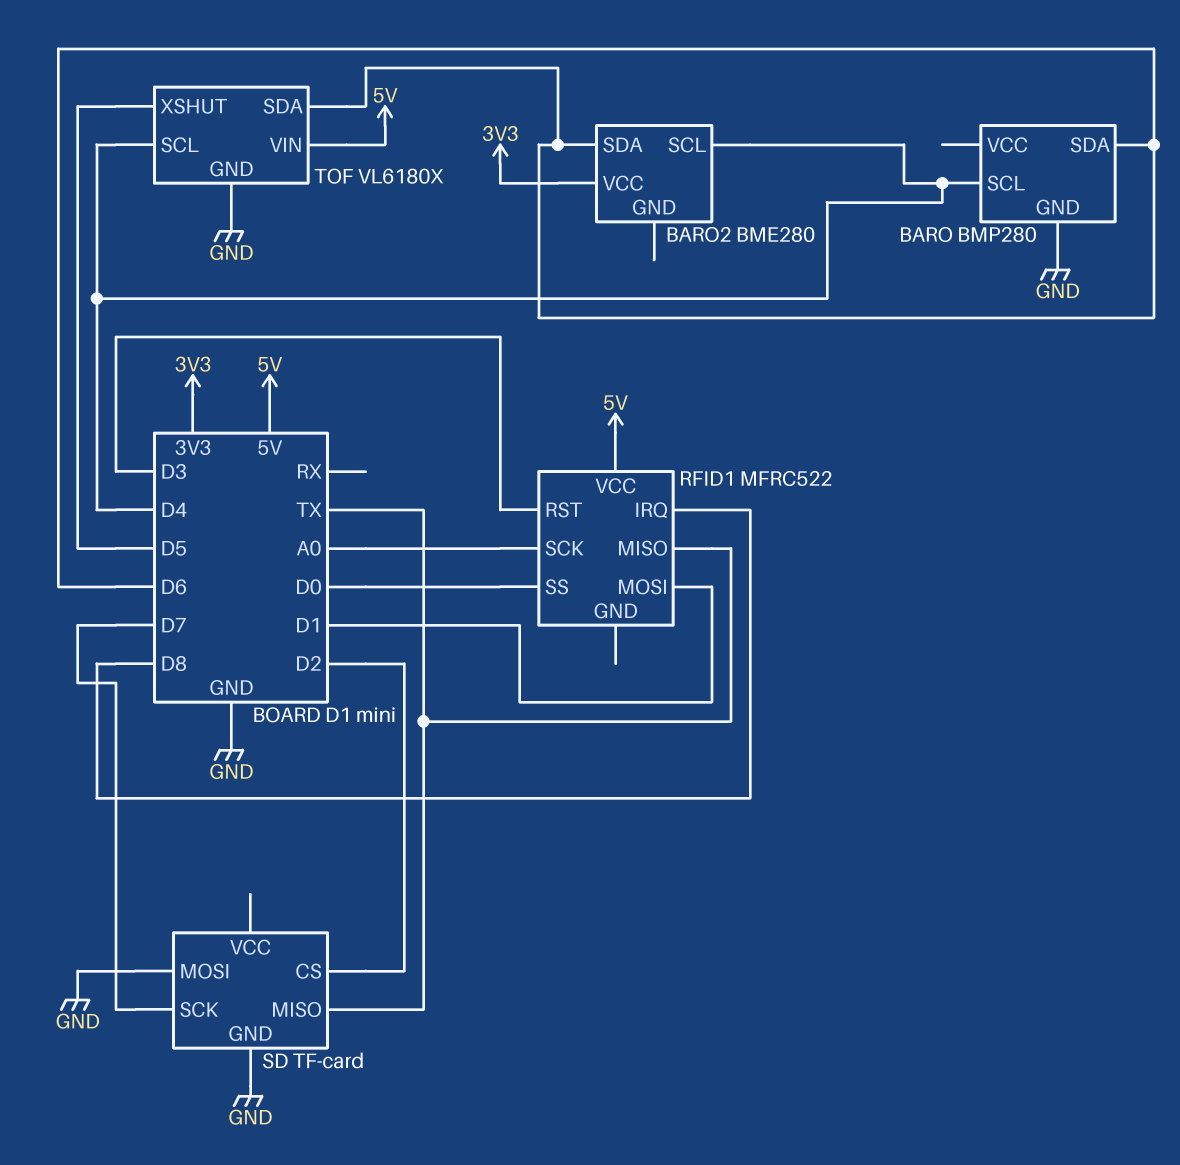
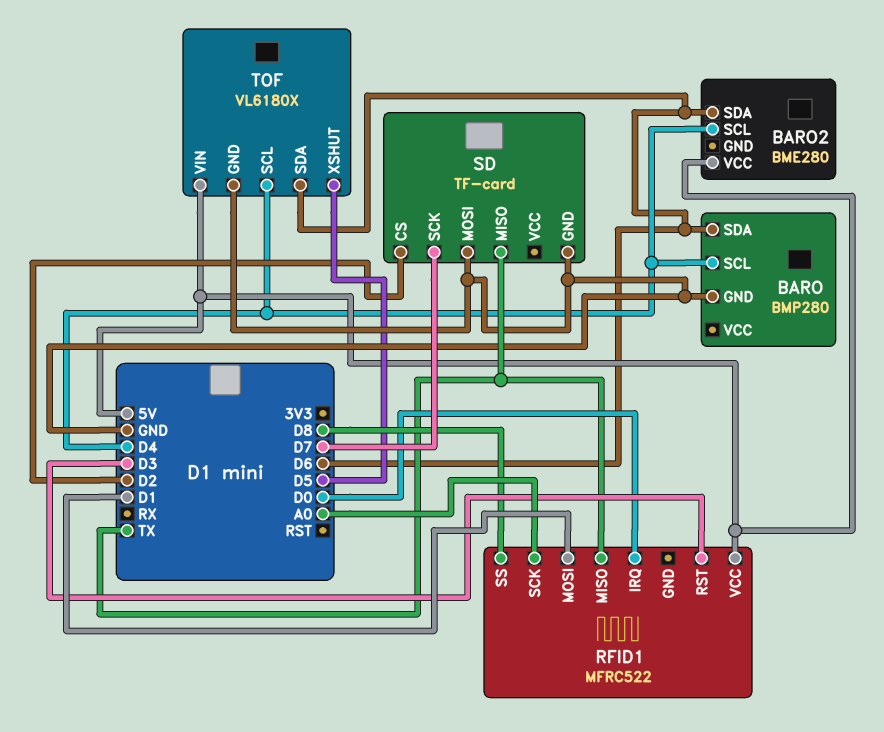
BARO2 pin VCC: 3V3 -> 5V
RFID1 pin IRQ: D8 -> D0
RFID1 pin SS: D0 -> D8

